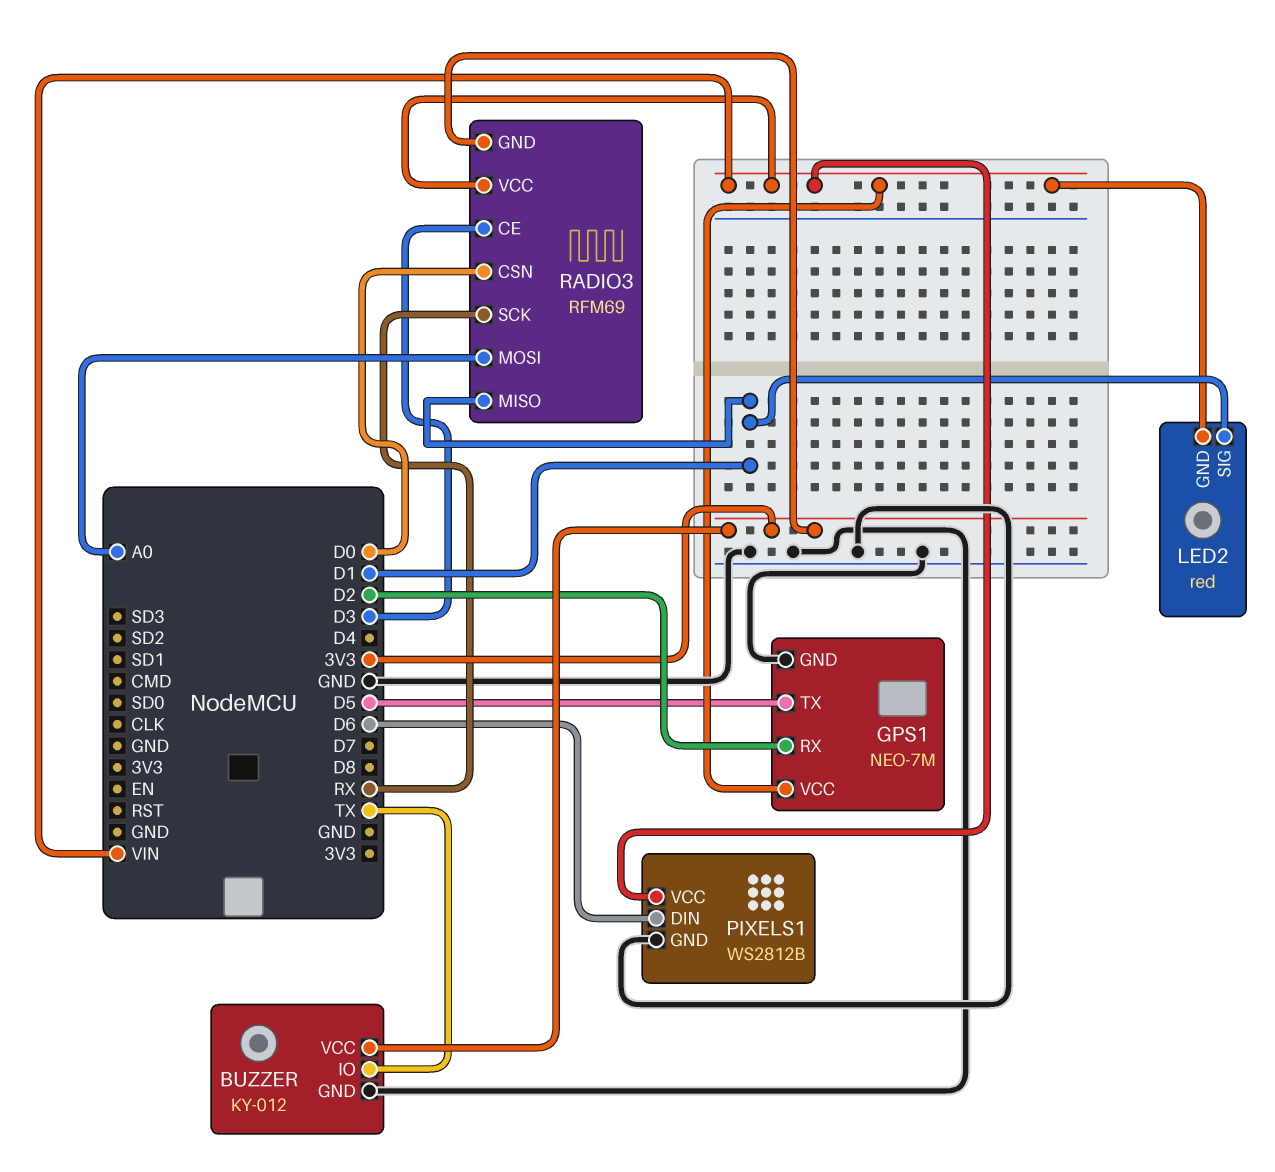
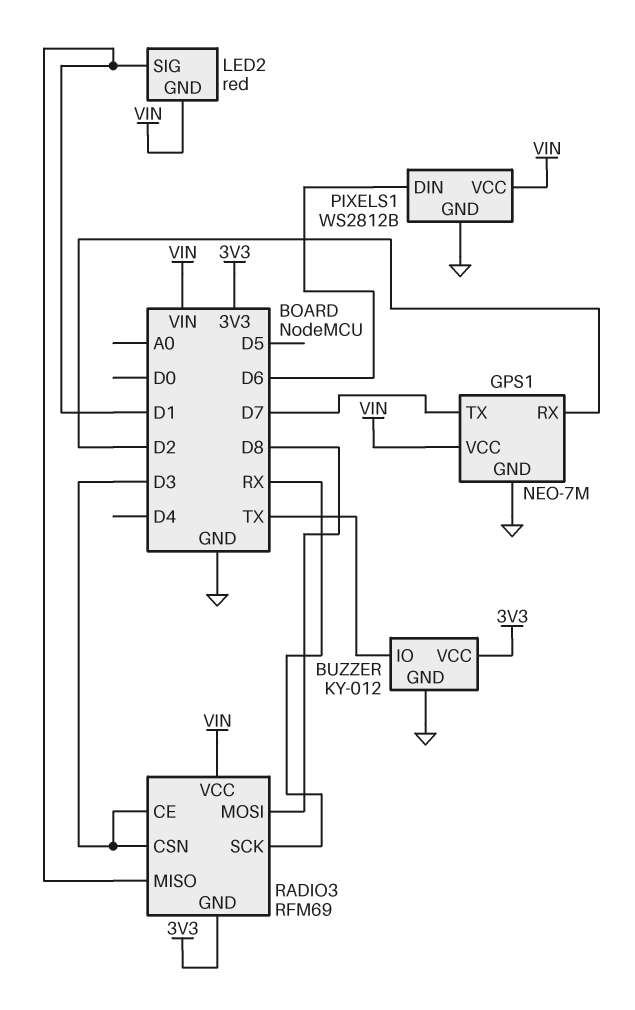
GPS1 pin TX: D5 -> D7
RADIO3 pin CSN: D0 -> D3
RADIO3 pin MOSI: A0 -> D8

